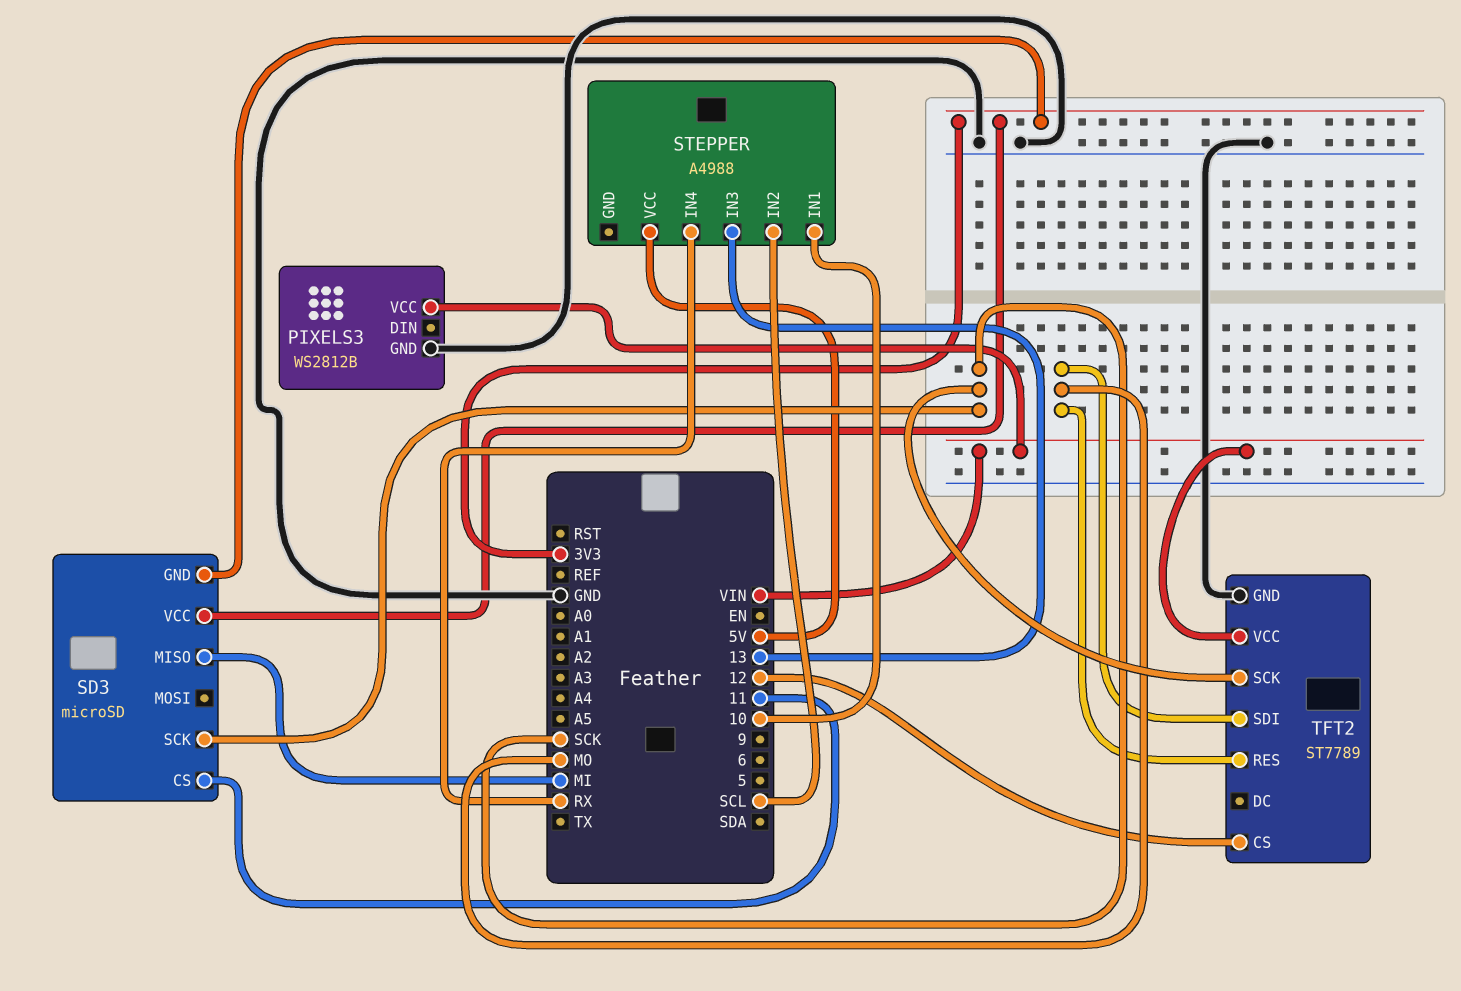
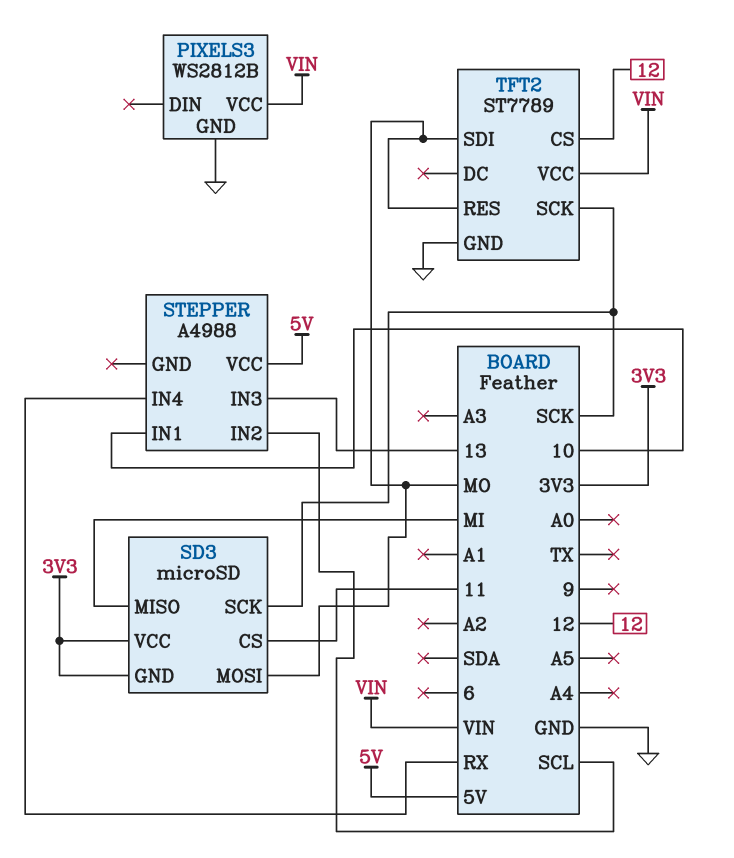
SD3 pin MOSI: none -> MO

